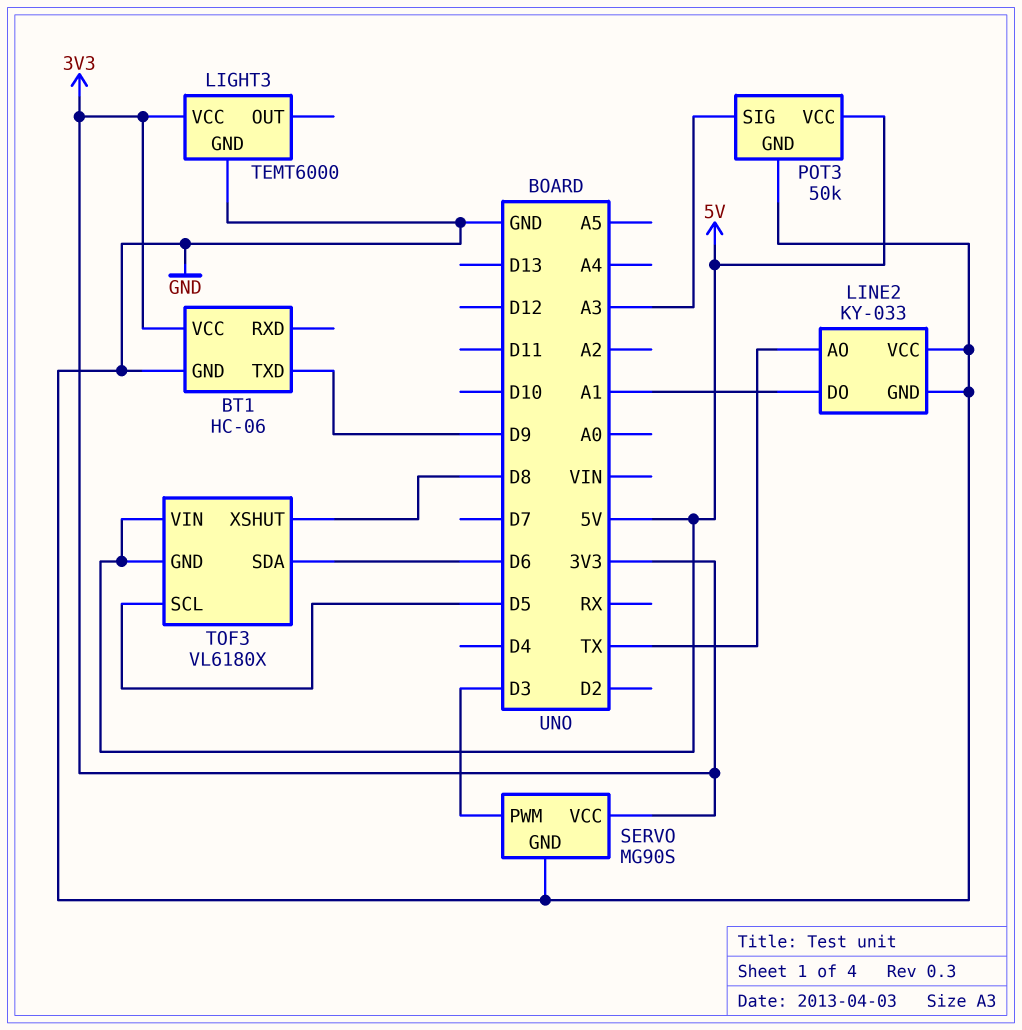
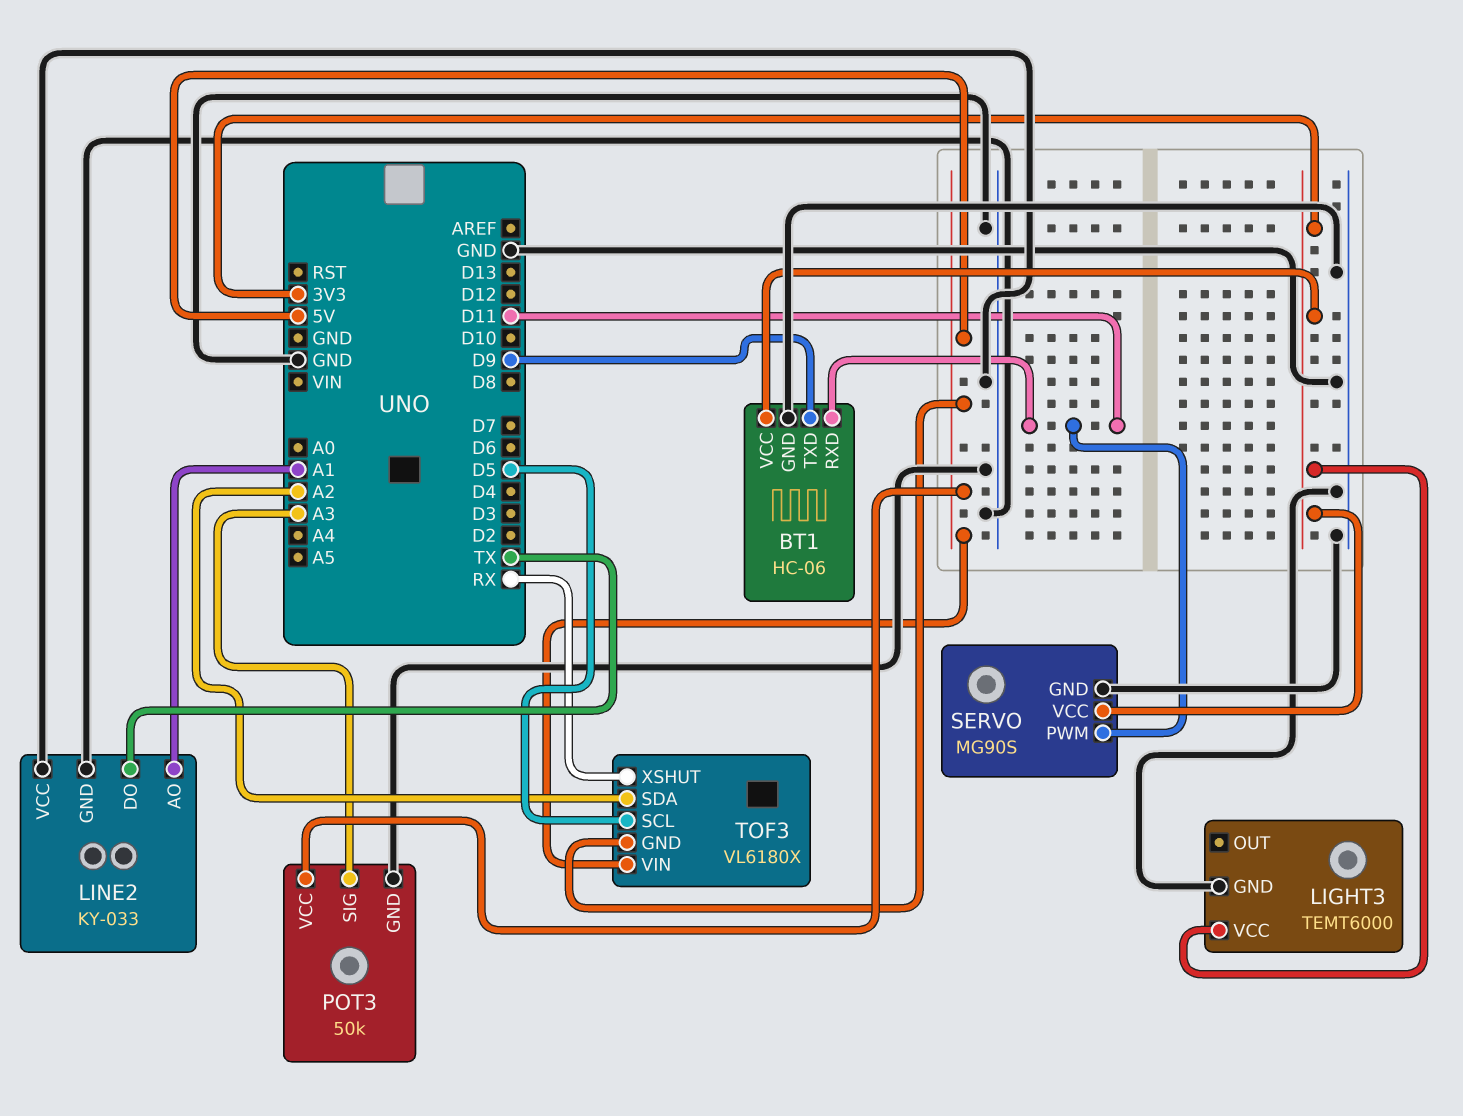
BT1 pin RXD: none -> D11
LINE2 pin AO: TX -> A1
LINE2 pin DO: A1 -> TX
SERVO pin PWM: D3 -> D11
TOF3 pin SDA: D6 -> A2
TOF3 pin XSHUT: D8 -> RX

